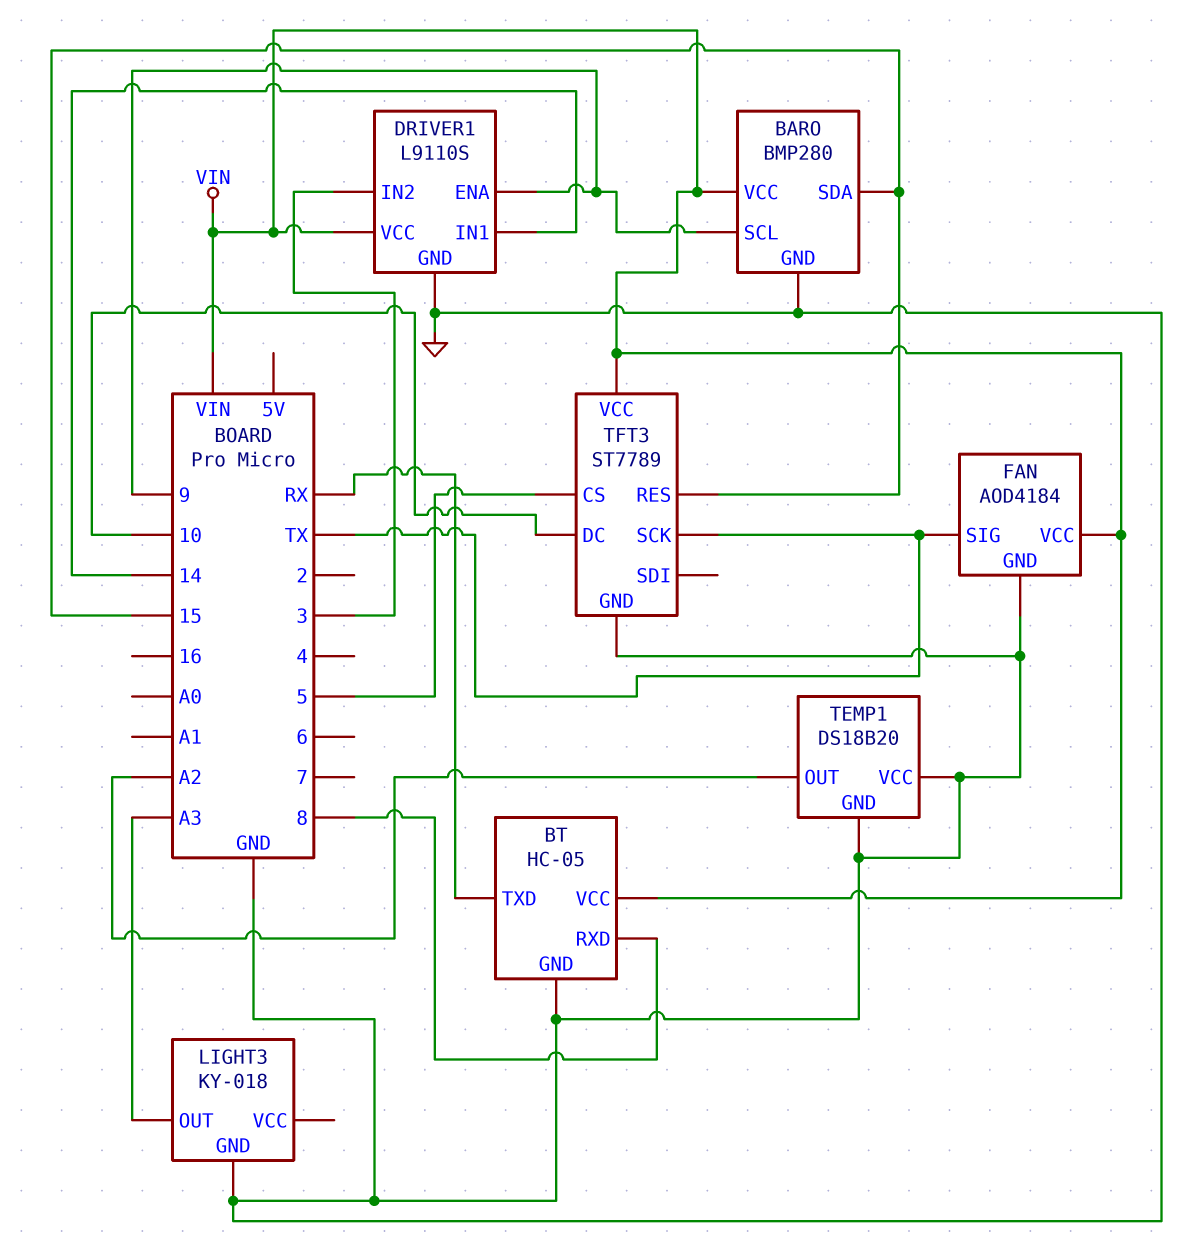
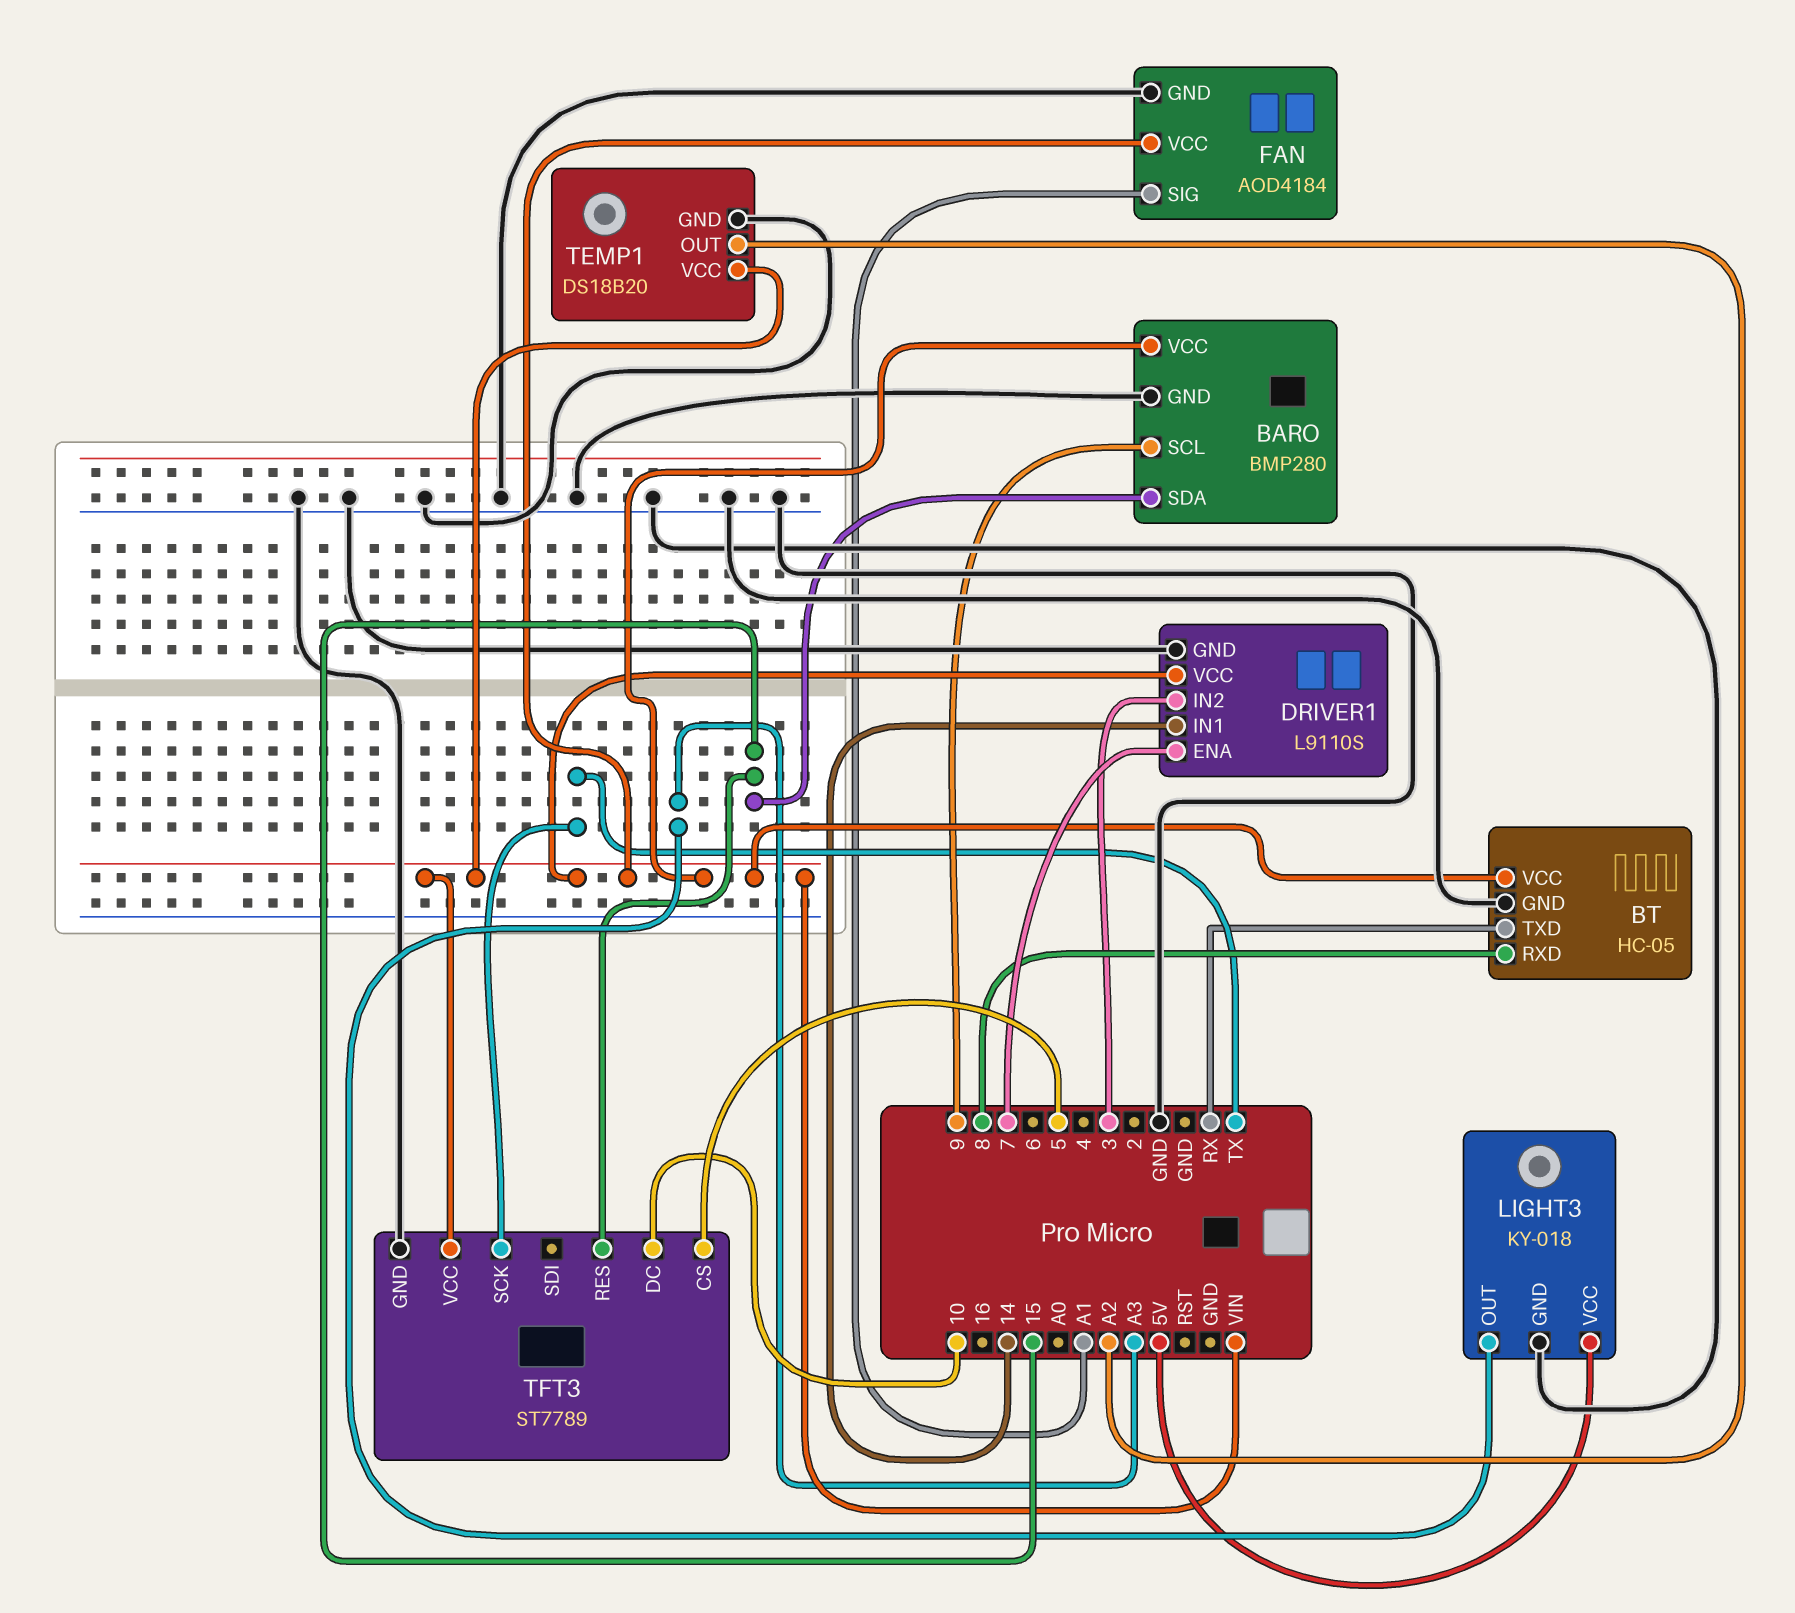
DRIVER1 pin ENA: 9 -> 7
FAN pin SIG: TX -> A1
LIGHT3 pin VCC: none -> 5V
TEMP1 pin VCC: GND -> VIN

